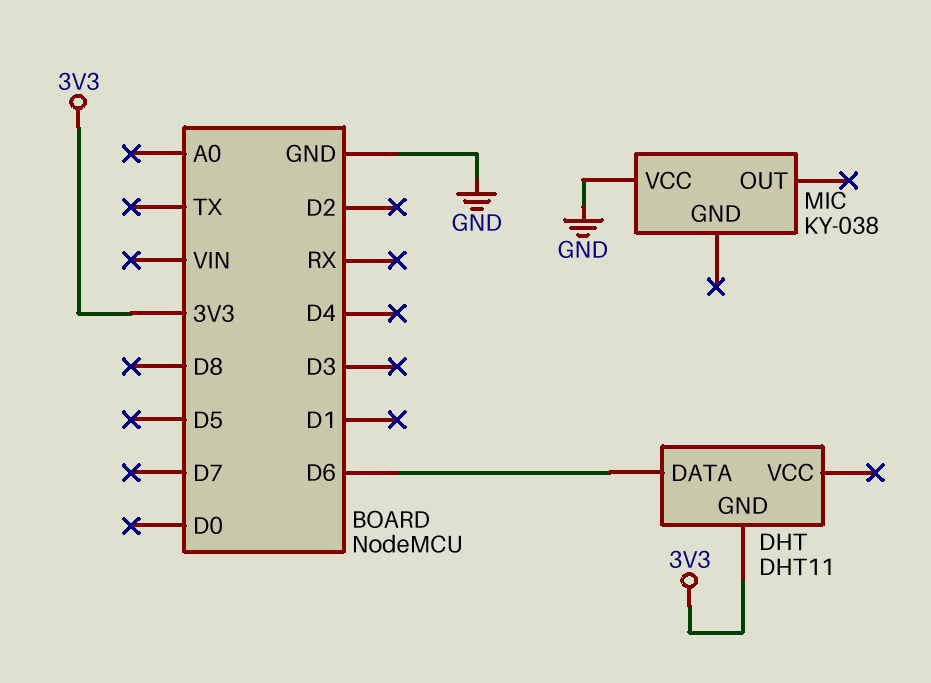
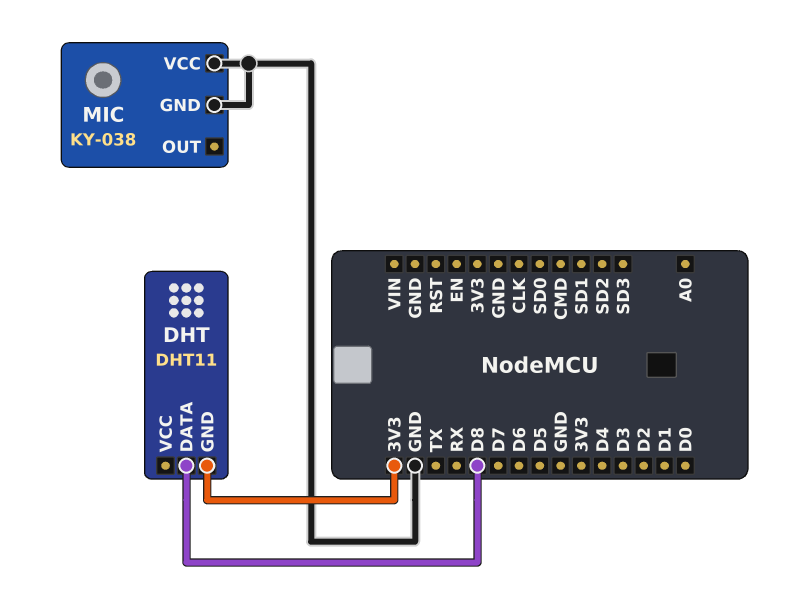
DHT pin DATA: D6 -> D8
MIC pin GND: none -> GND

